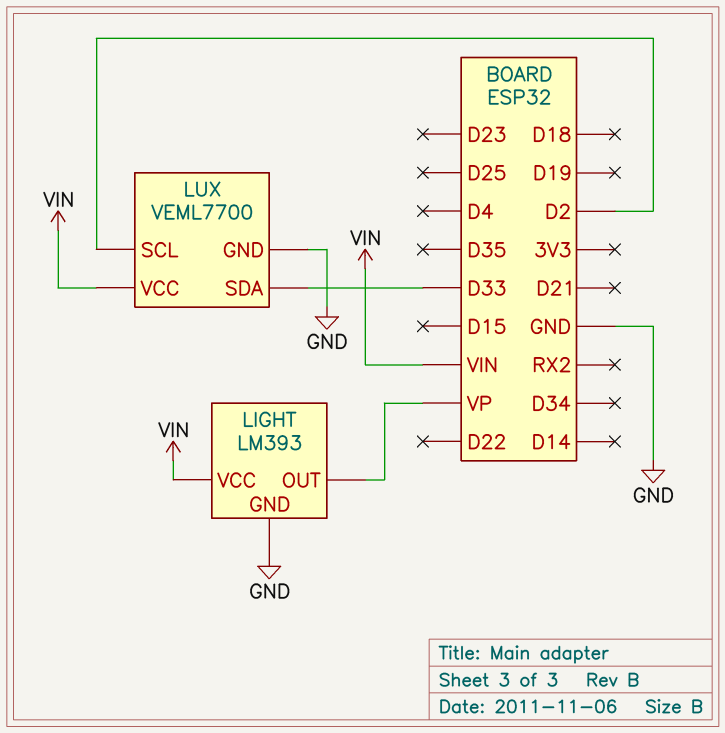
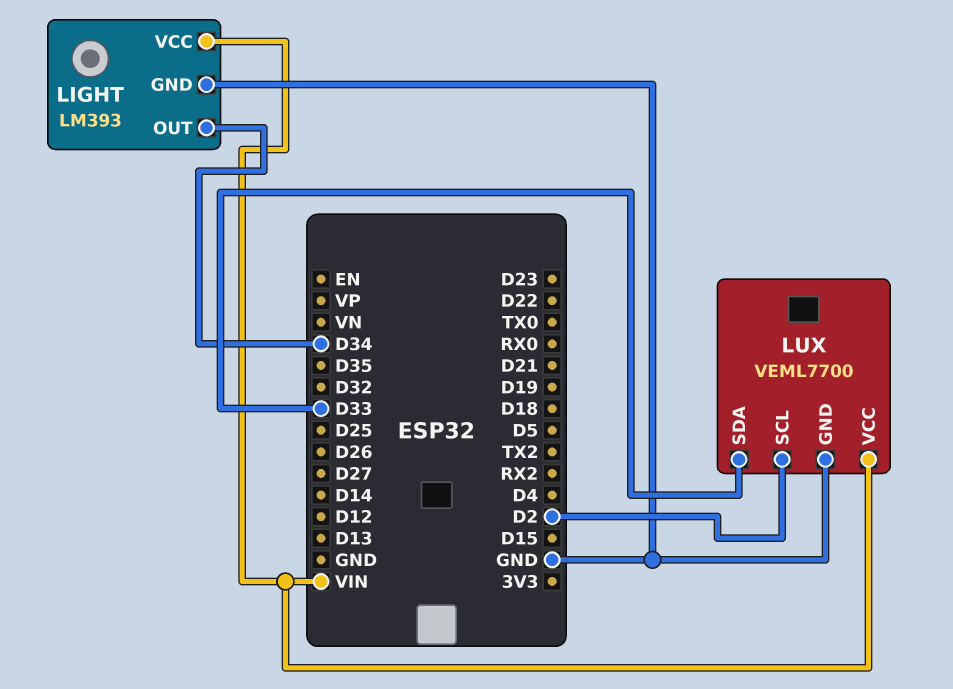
LIGHT pin OUT: VP -> D34

